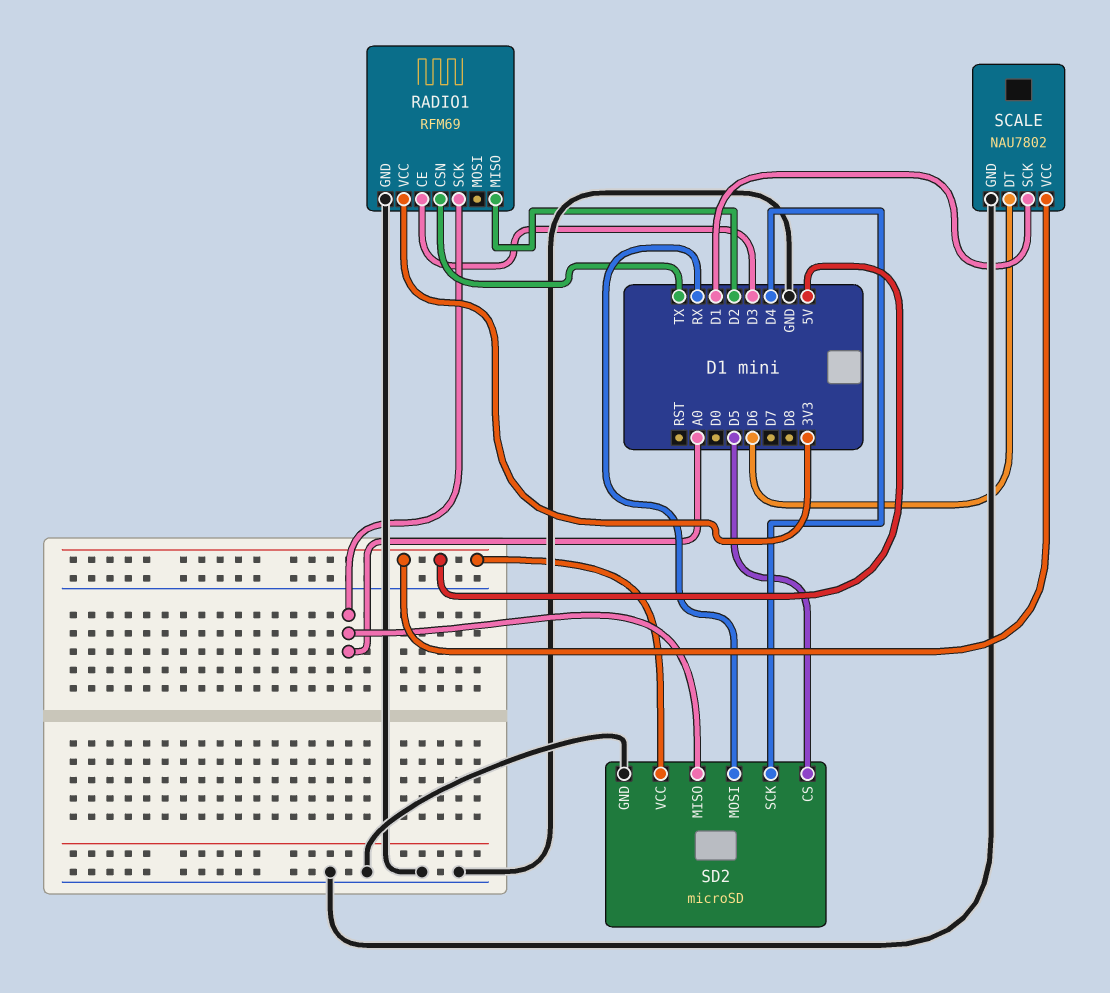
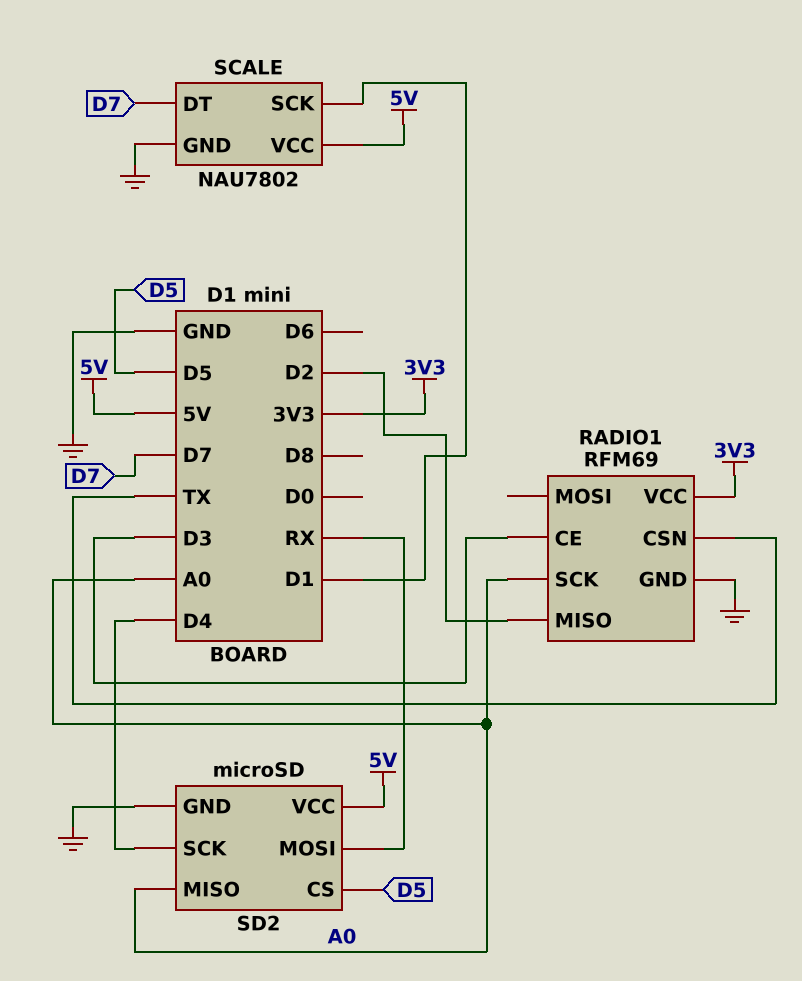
SCALE pin DT: D6 -> D7

